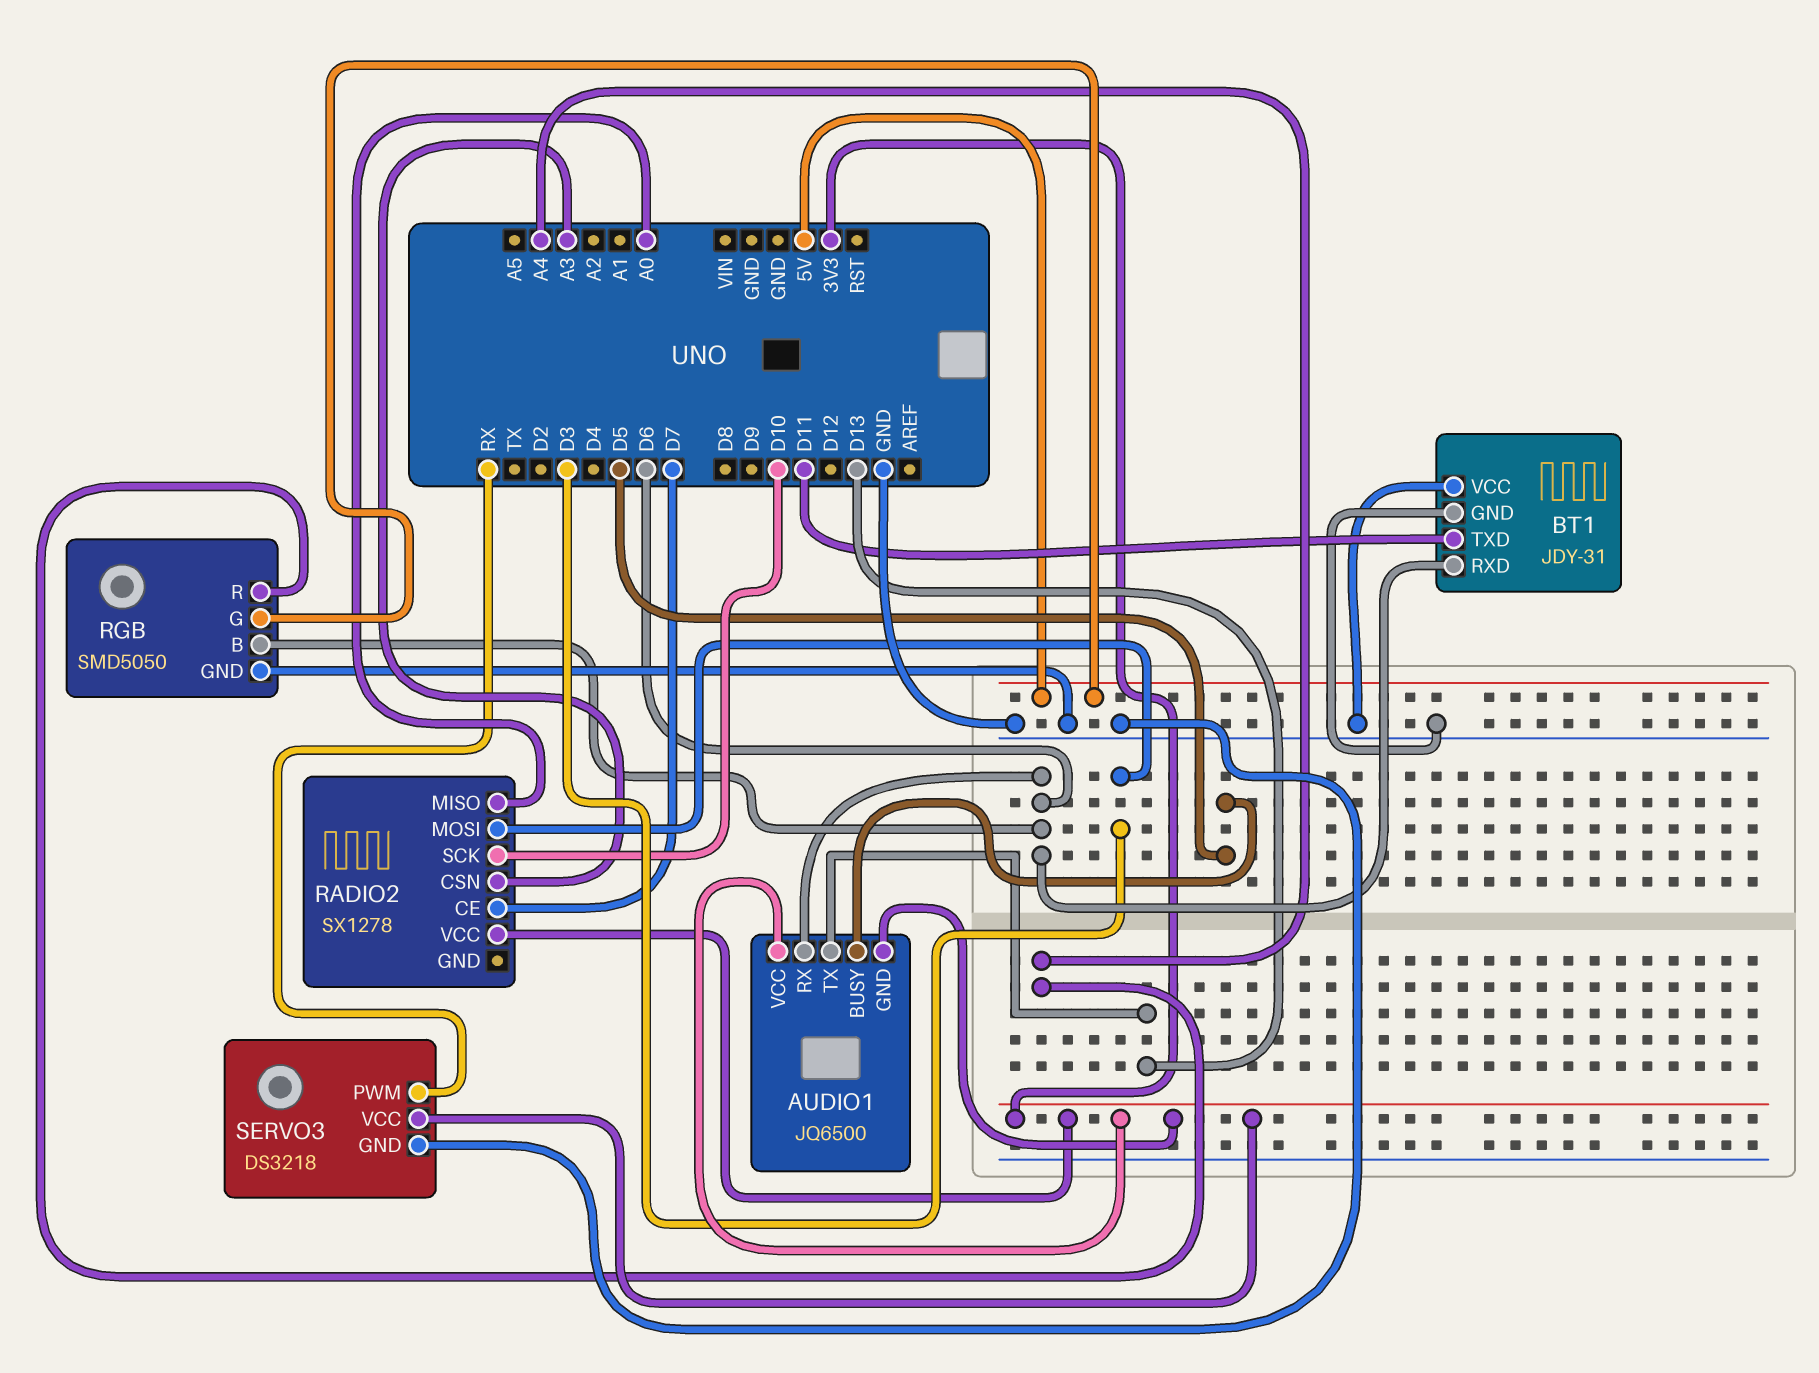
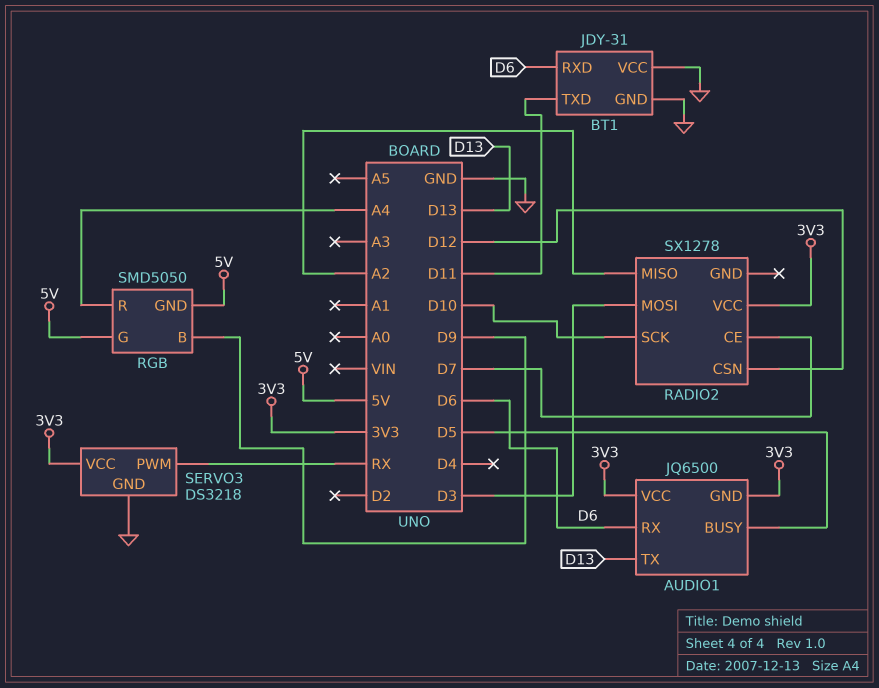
RADIO2 pin CSN: A3 -> D12
RADIO2 pin MISO: A0 -> A2
RGB pin B: D6 -> D9
RGB pin GND: GND -> 5V

